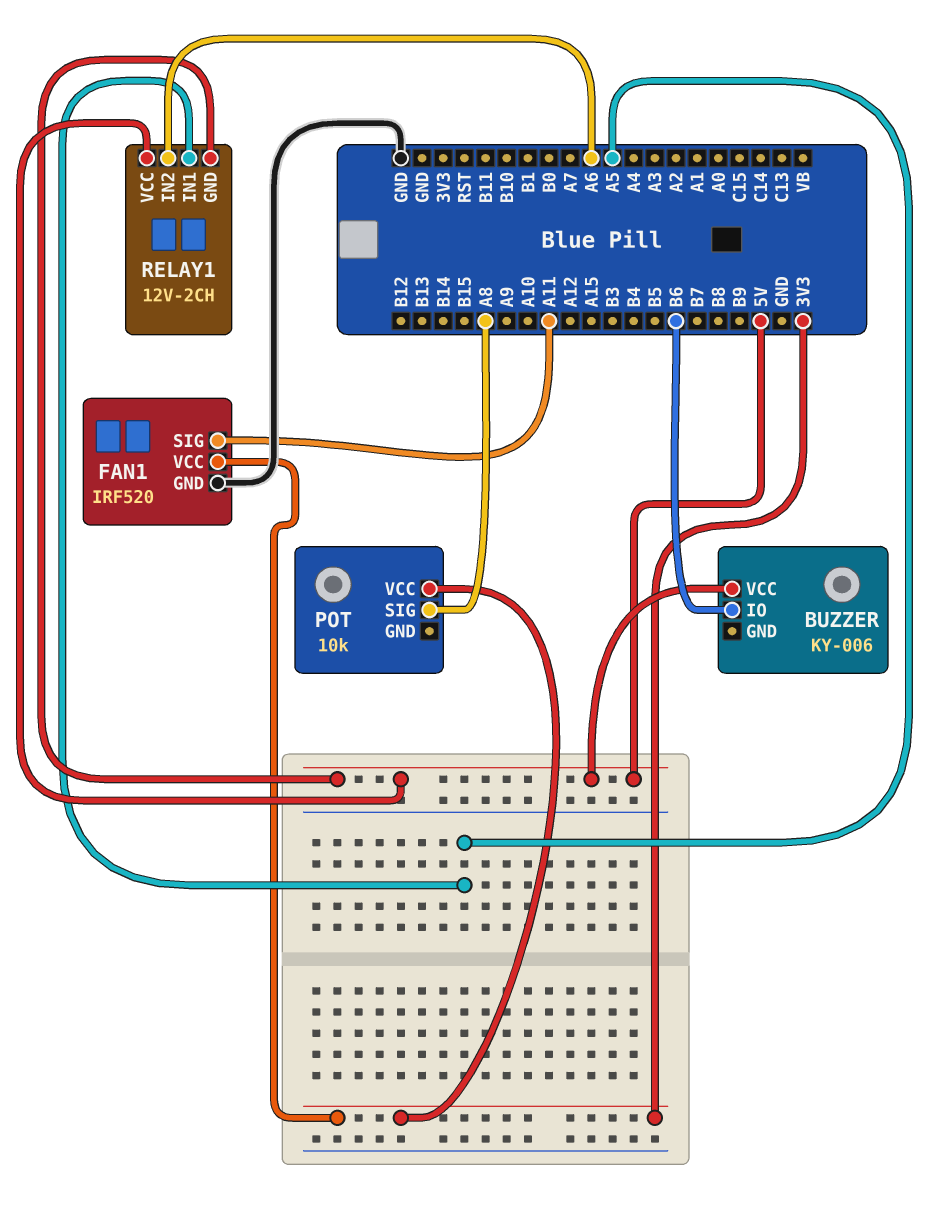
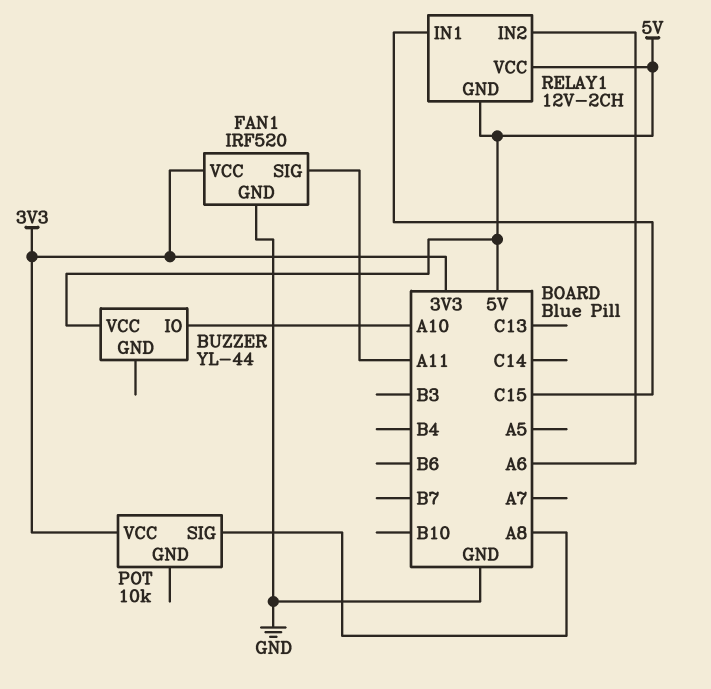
BUZZER: KY-006 -> YL-44
BUZZER pin IO: B6 -> A10
RELAY1 pin IN1: A5 -> C15

